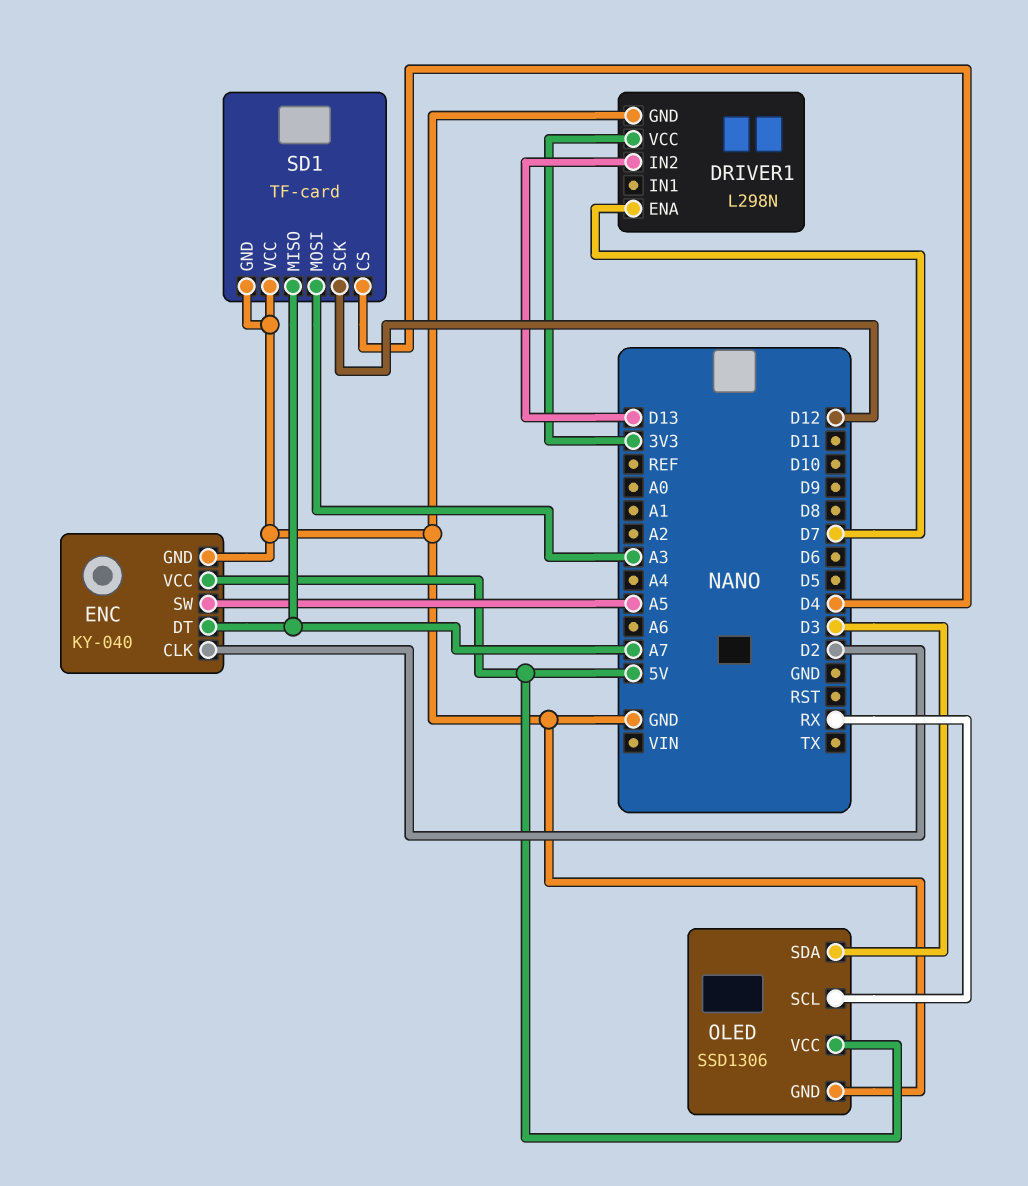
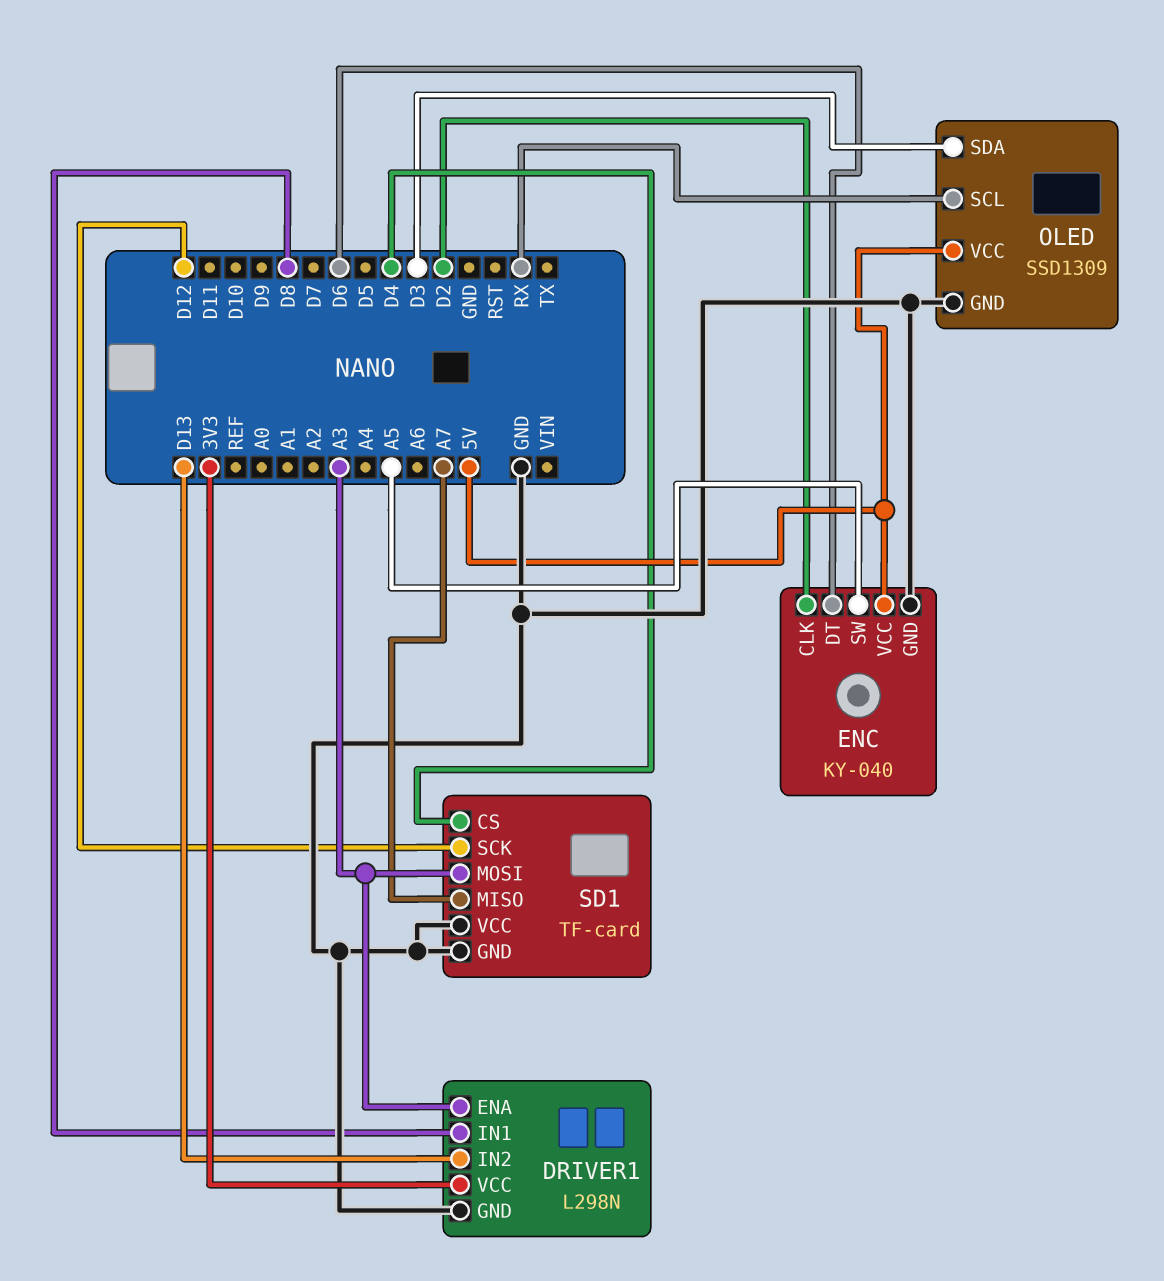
DRIVER1 pin ENA: D7 -> A3
DRIVER1 pin IN1: none -> D8
ENC pin DT: A7 -> D6
OLED: SSD1306 -> SSD1309

